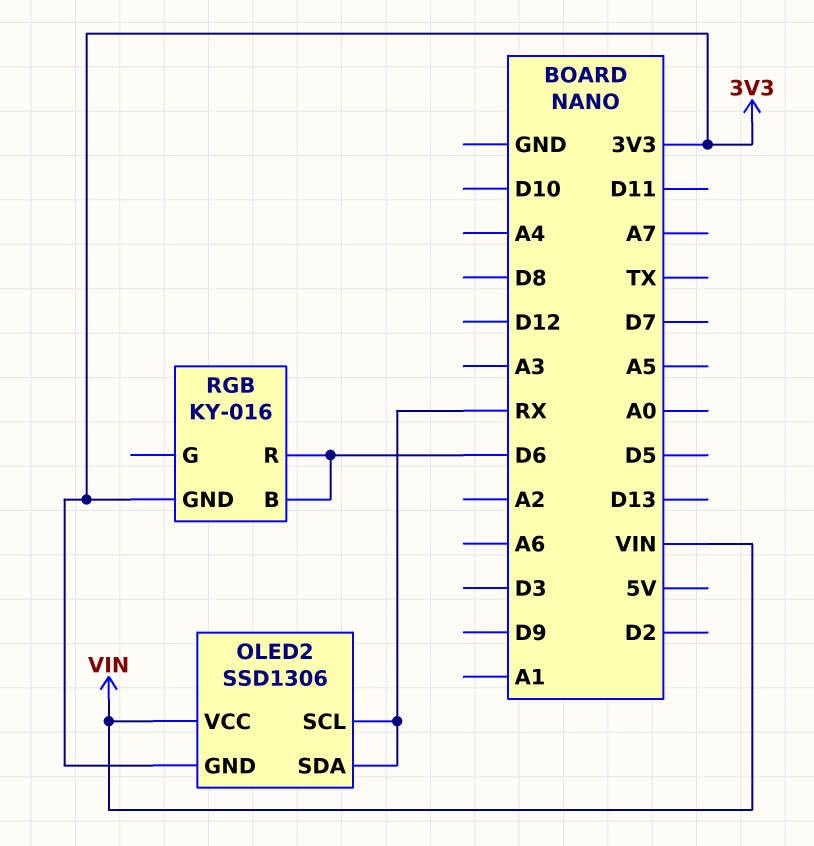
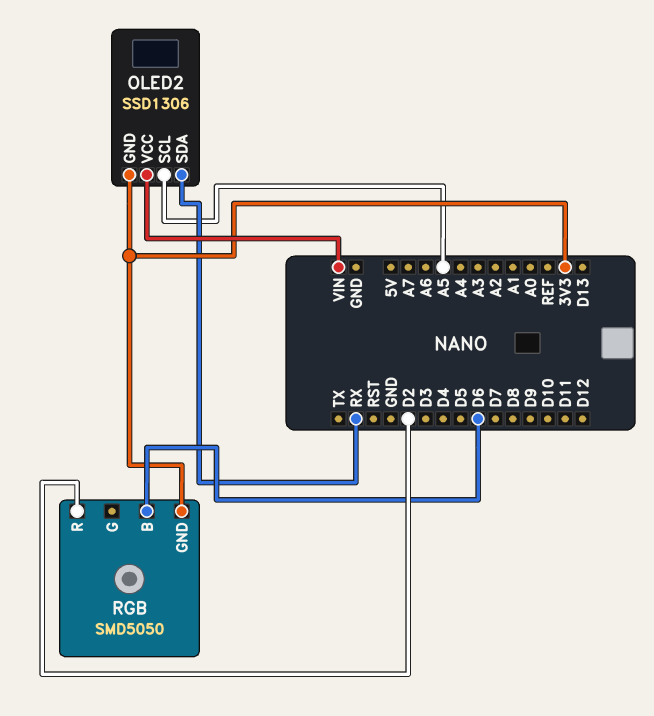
OLED2 pin SCL: RX -> A5
RGB: KY-016 -> SMD5050
RGB pin R: D6 -> D2

